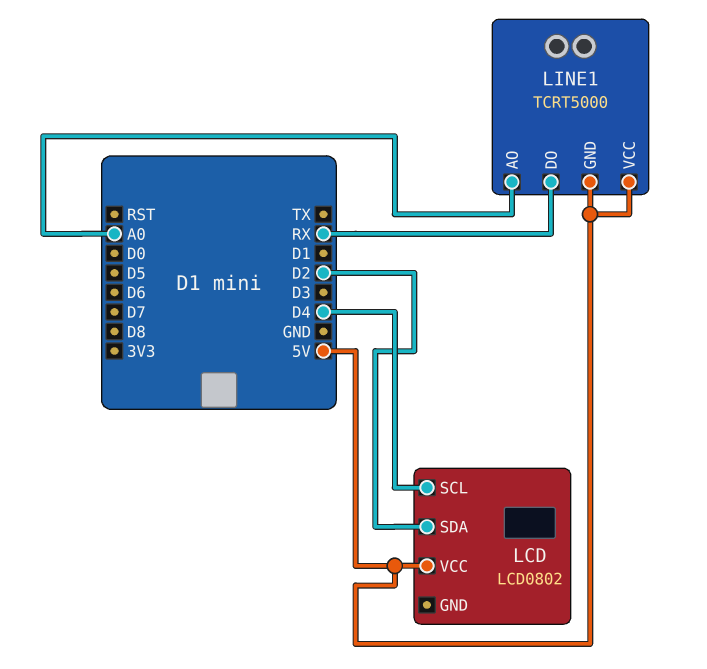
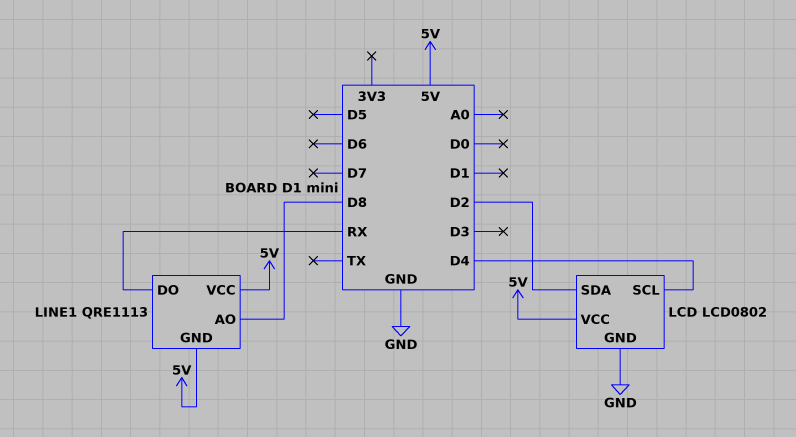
LCD pin GND: none -> GND
LINE1: TCRT5000 -> QRE1113
LINE1 pin AO: A0 -> D8

